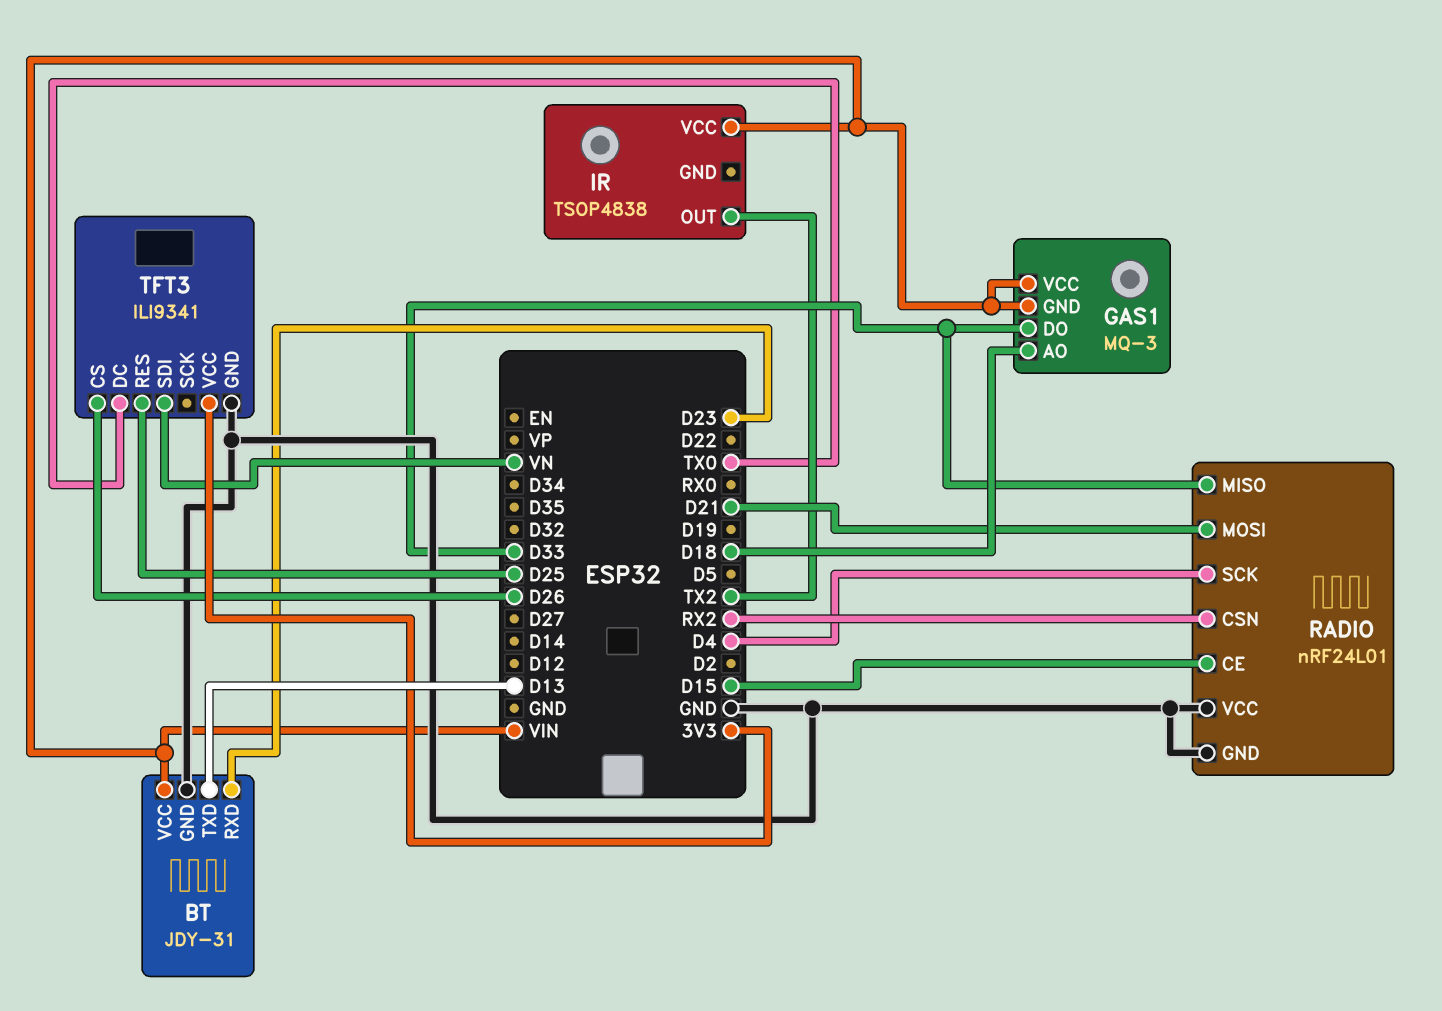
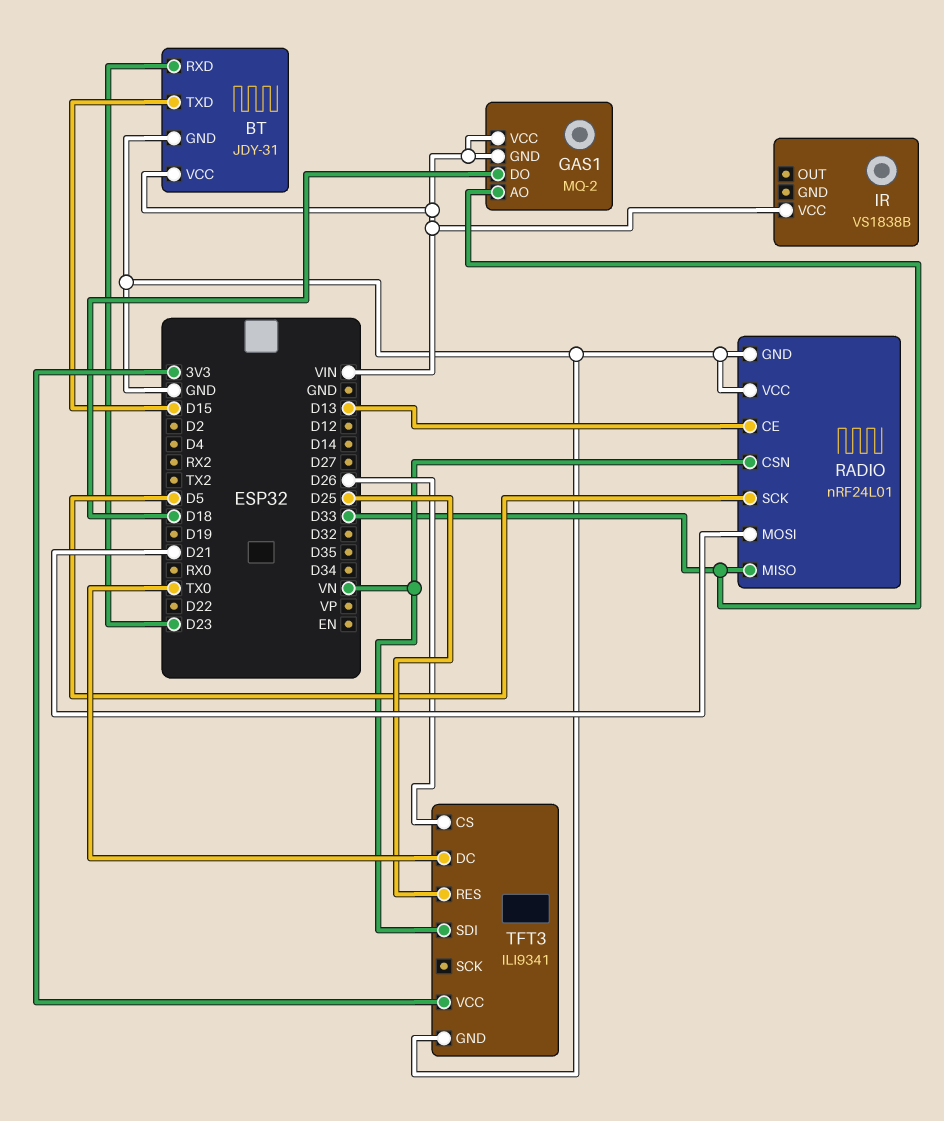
BT pin TXD: D13 -> D15
GAS1: MQ-3 -> MQ-2
GAS1 pin AO: D18 -> D33
GAS1 pin DO: D33 -> D18
IR: TSOP4838 -> VS1838B
IR pin OUT: TX2 -> none
RADIO pin CE: D15 -> D13
RADIO pin CSN: RX2 -> VN
RADIO pin SCK: D4 -> D5

